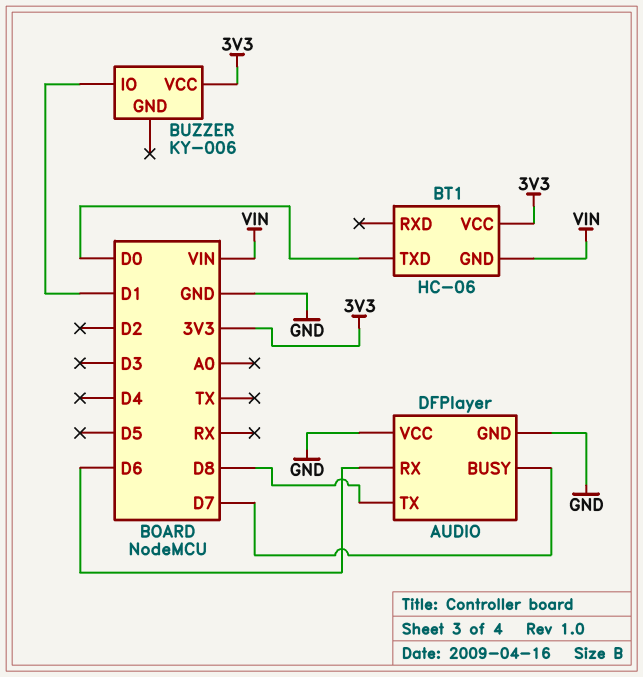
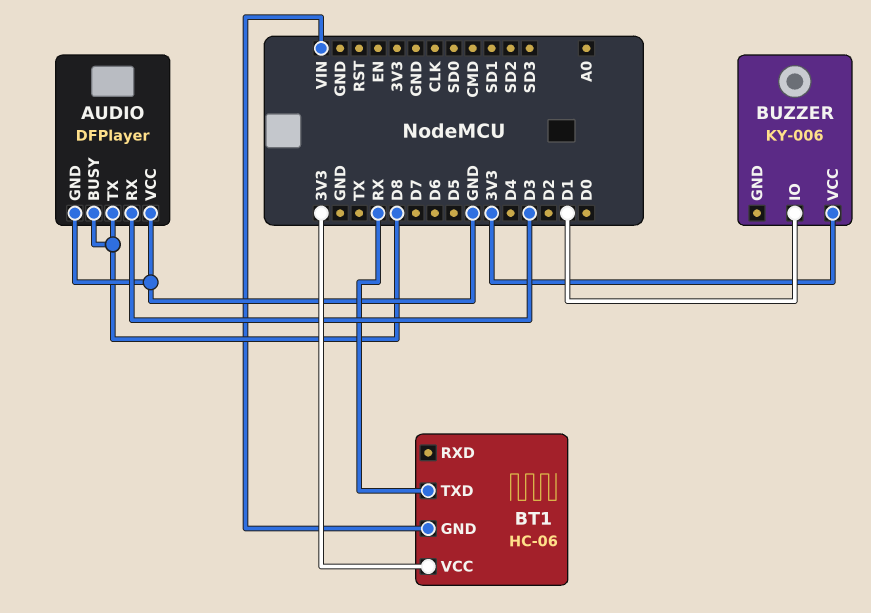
AUDIO pin BUSY: D7 -> D8
AUDIO pin RX: D6 -> D3
BT1 pin TXD: D0 -> RX

